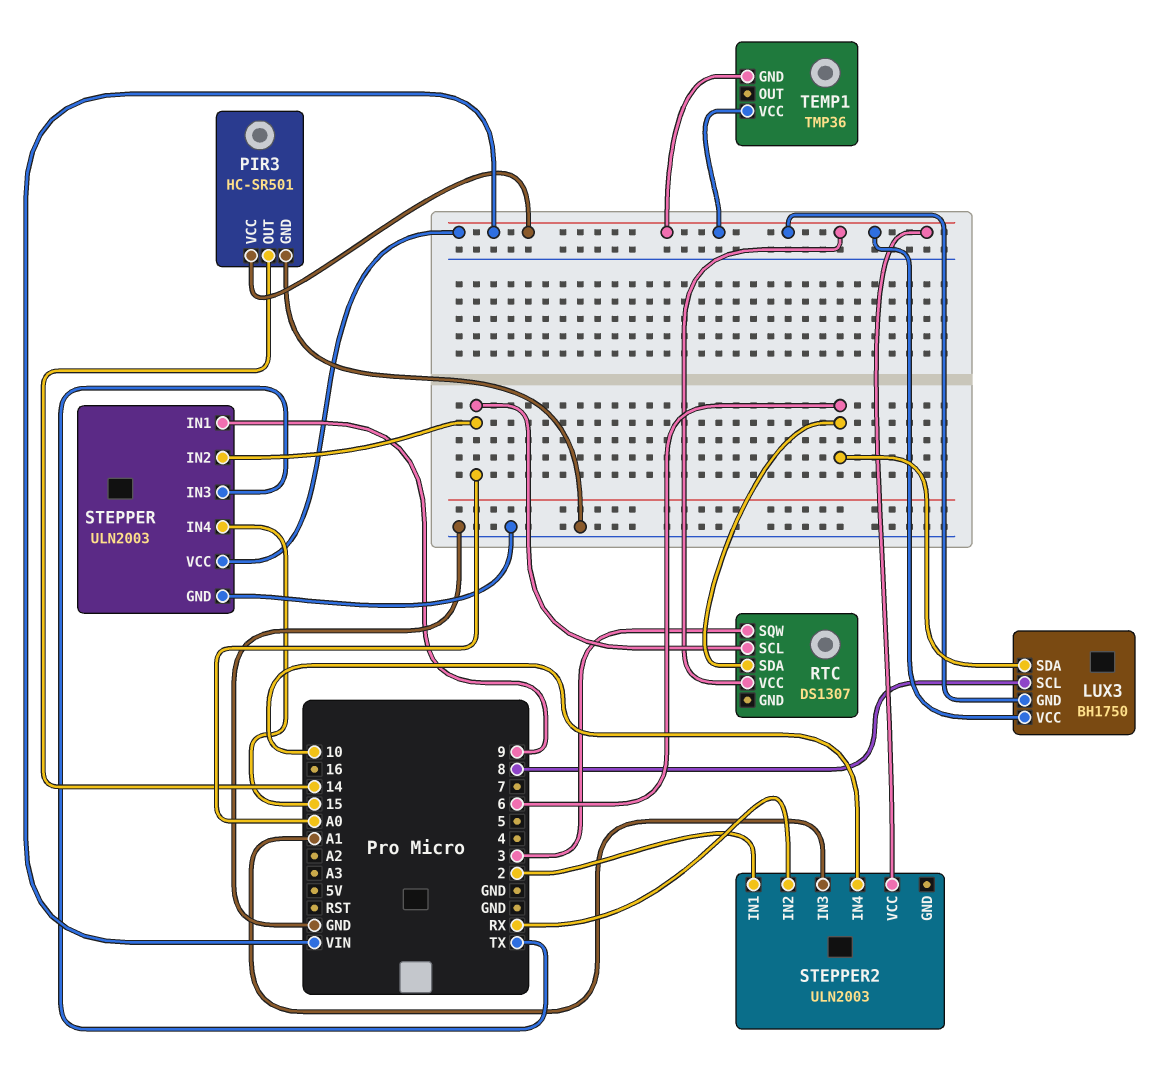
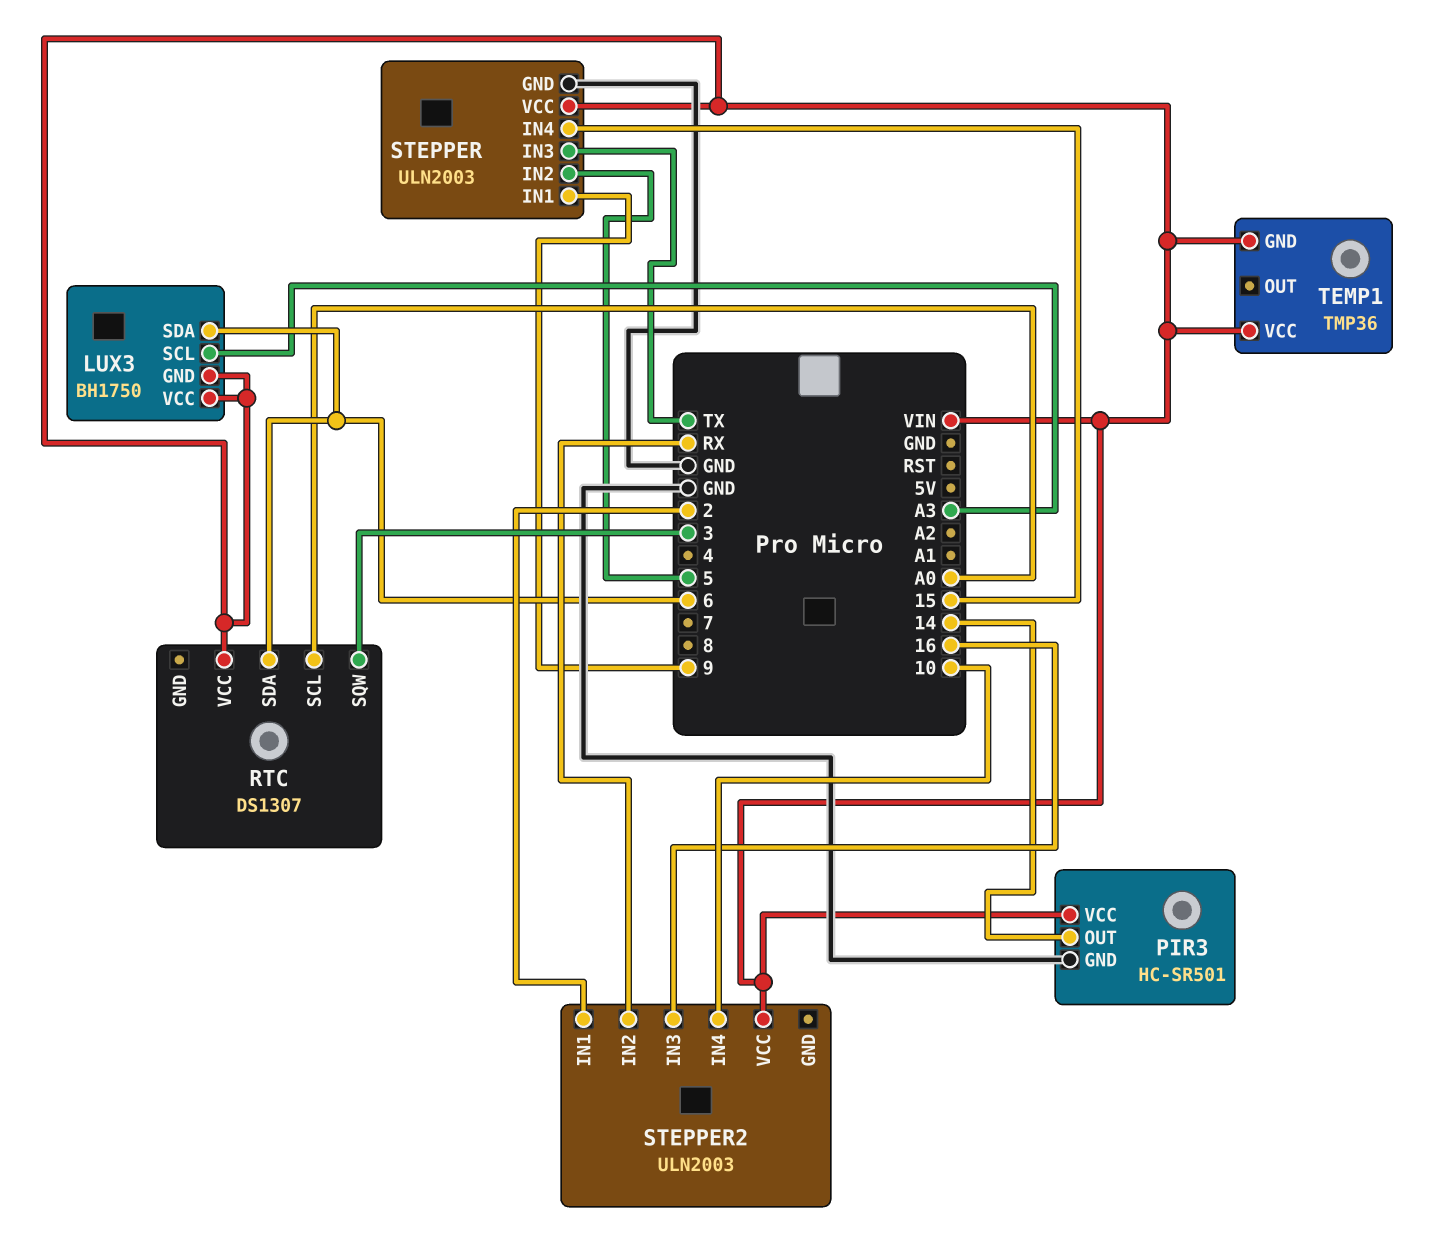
LUX3 pin SCL: 8 -> A3
STEPPER pin IN2: A0 -> 5
STEPPER2 pin IN3: A1 -> 16

